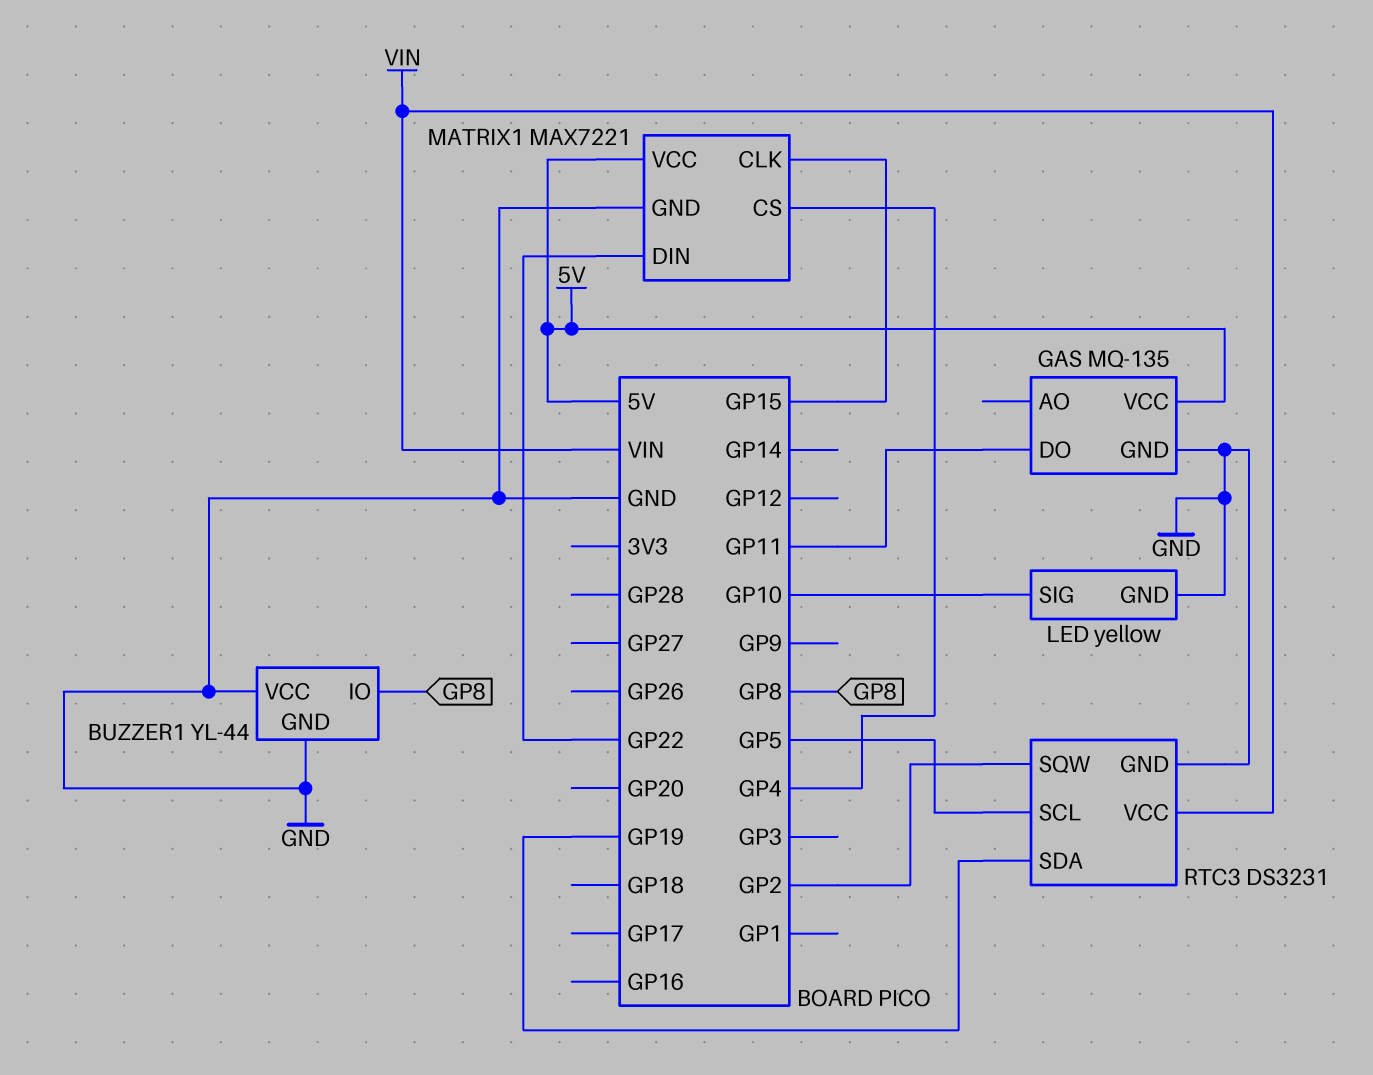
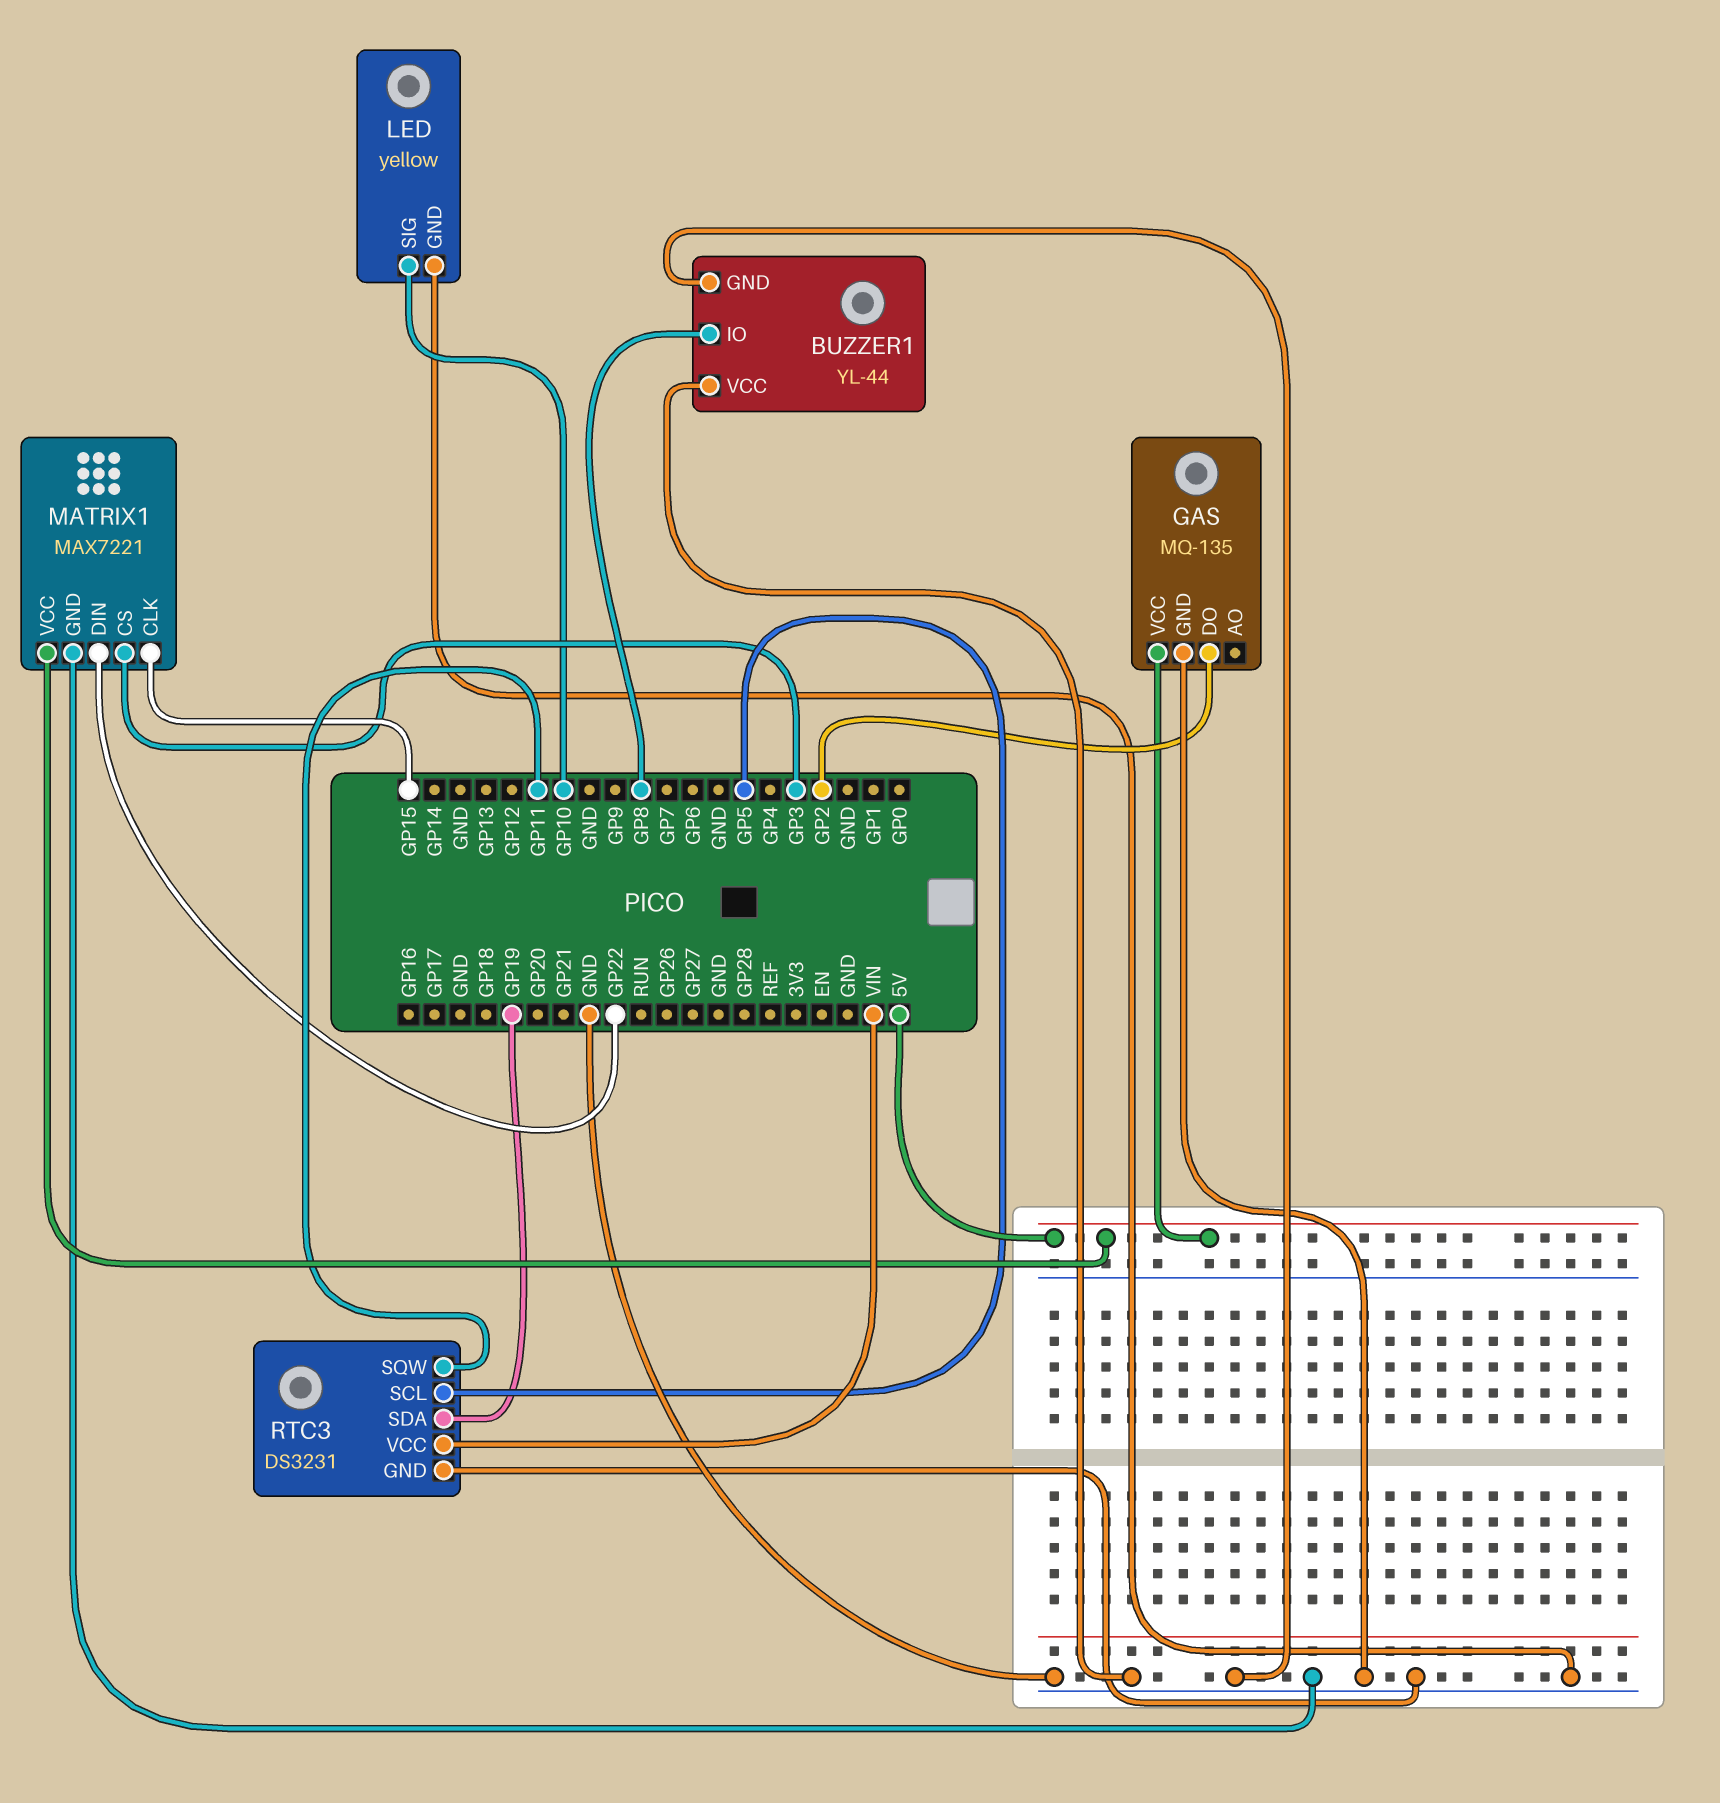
GAS pin DO: GP11 -> GP2
MATRIX1 pin CS: GP4 -> GP3
RTC3 pin SQW: GP2 -> GP11

